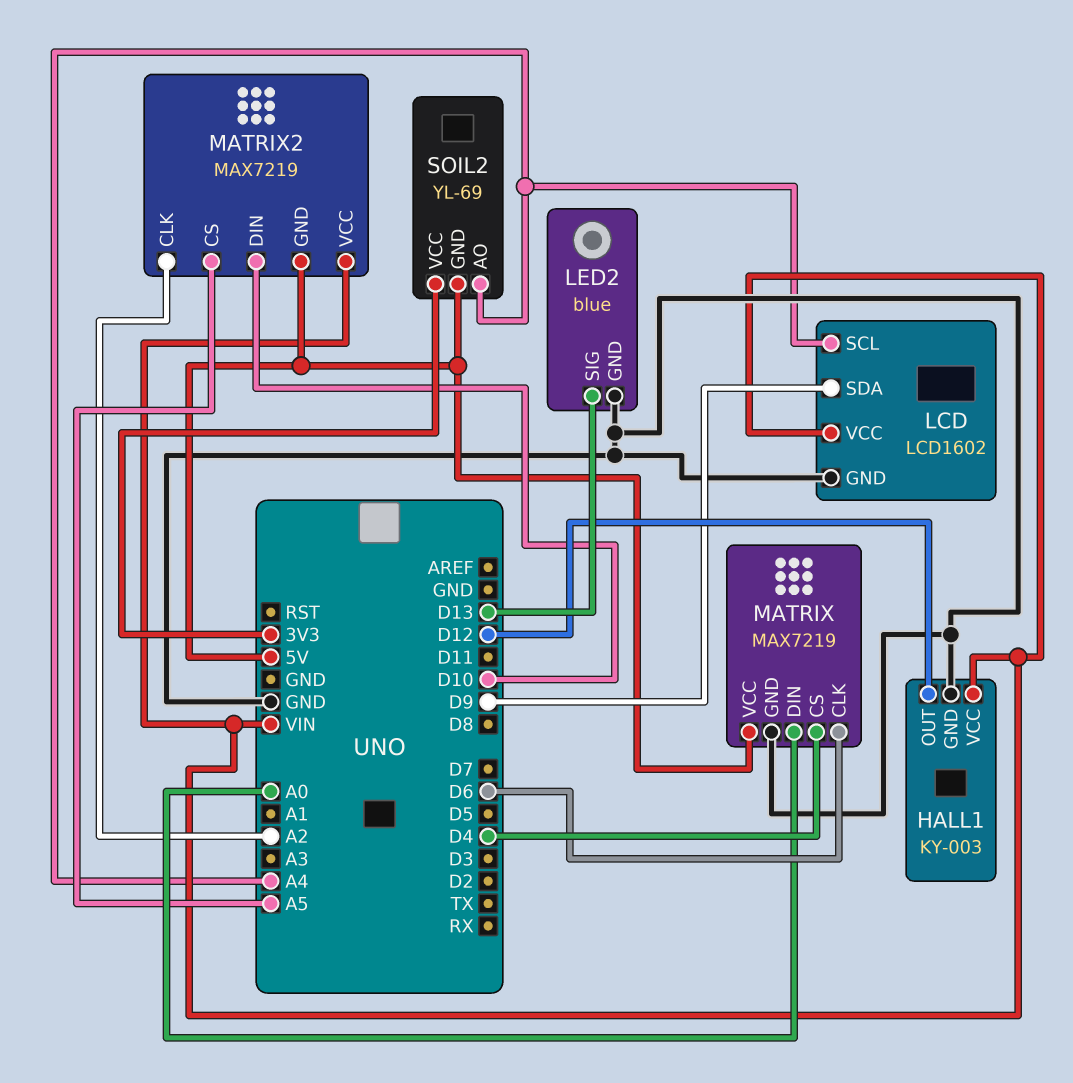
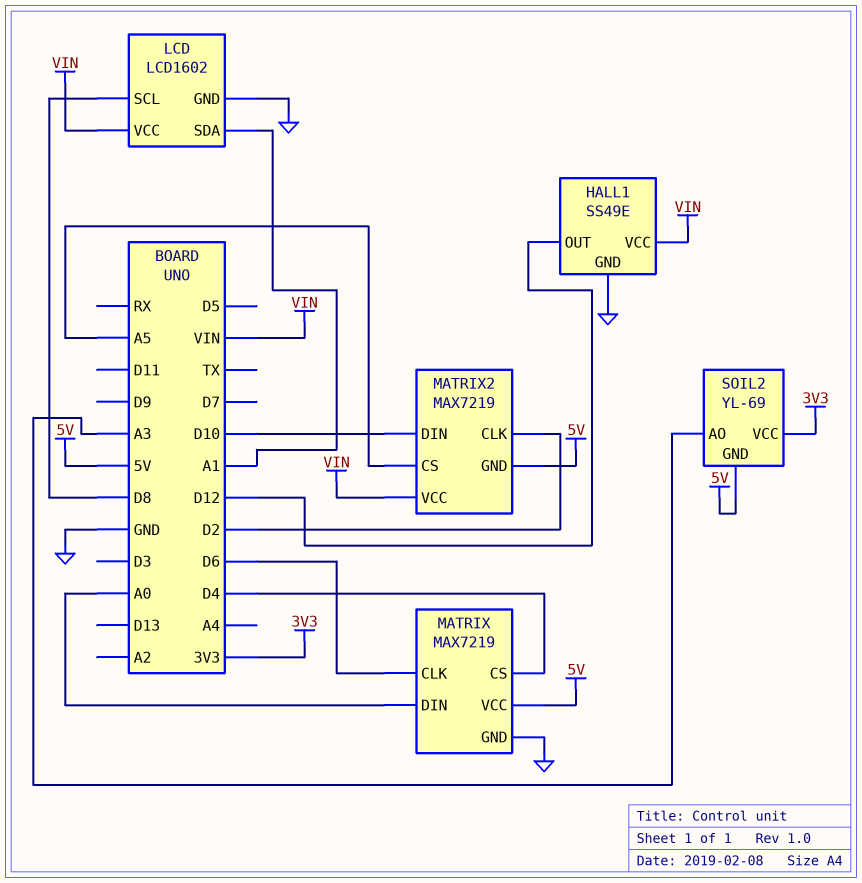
HALL1: KY-003 -> SS49E
LCD pin SCL: A4 -> D8
LCD pin SDA: D9 -> A1
LED2: blue -> none
LED2 pin GND: GND -> none
LED2 pin SIG: D13 -> none
MATRIX2 pin CLK: A2 -> D2
SOIL2 pin AO: A4 -> A3

